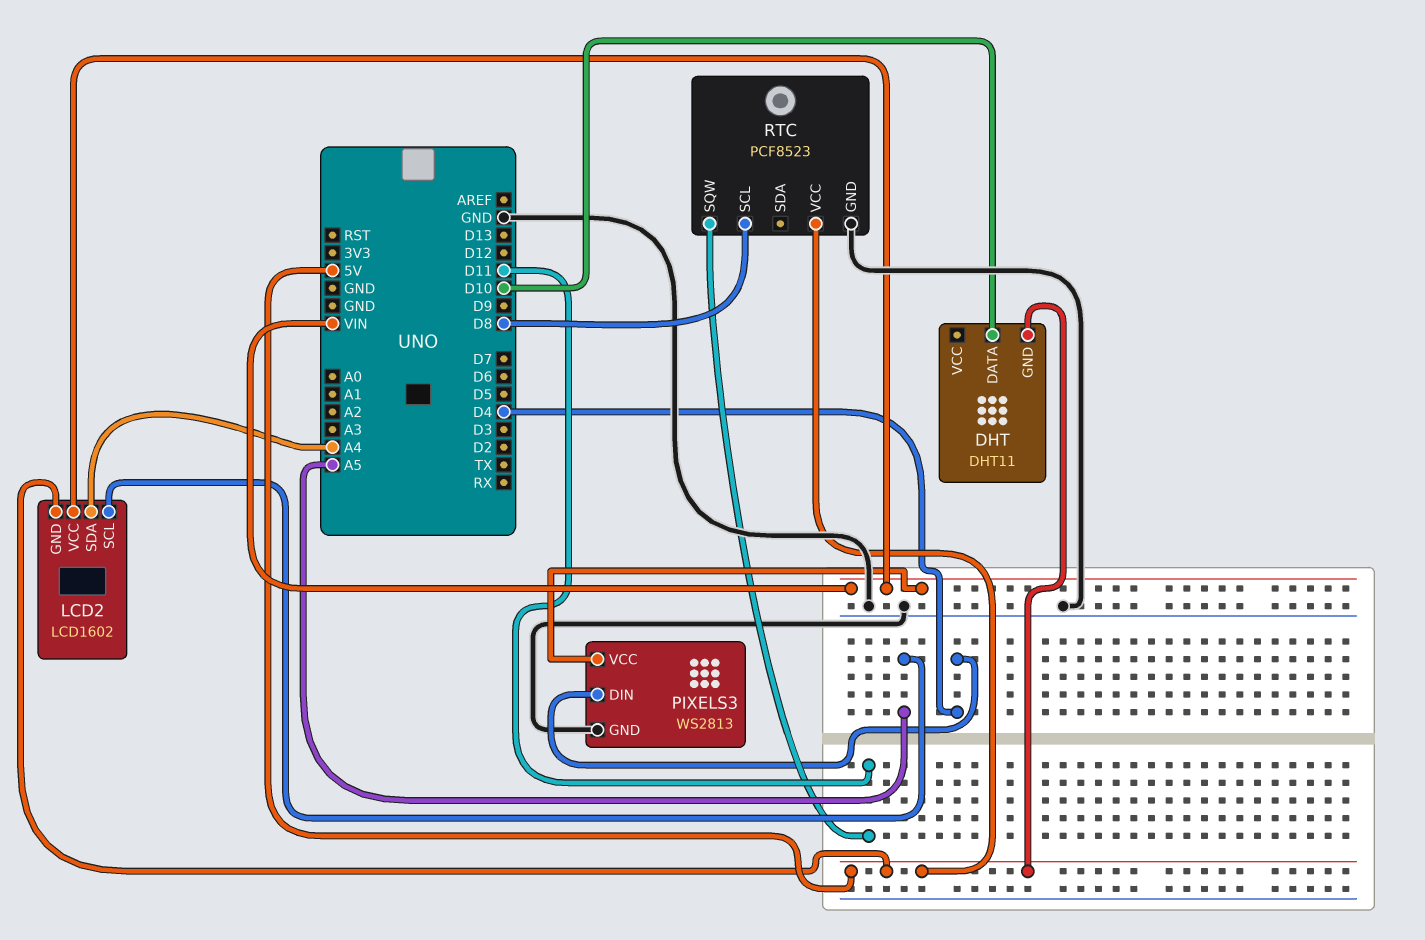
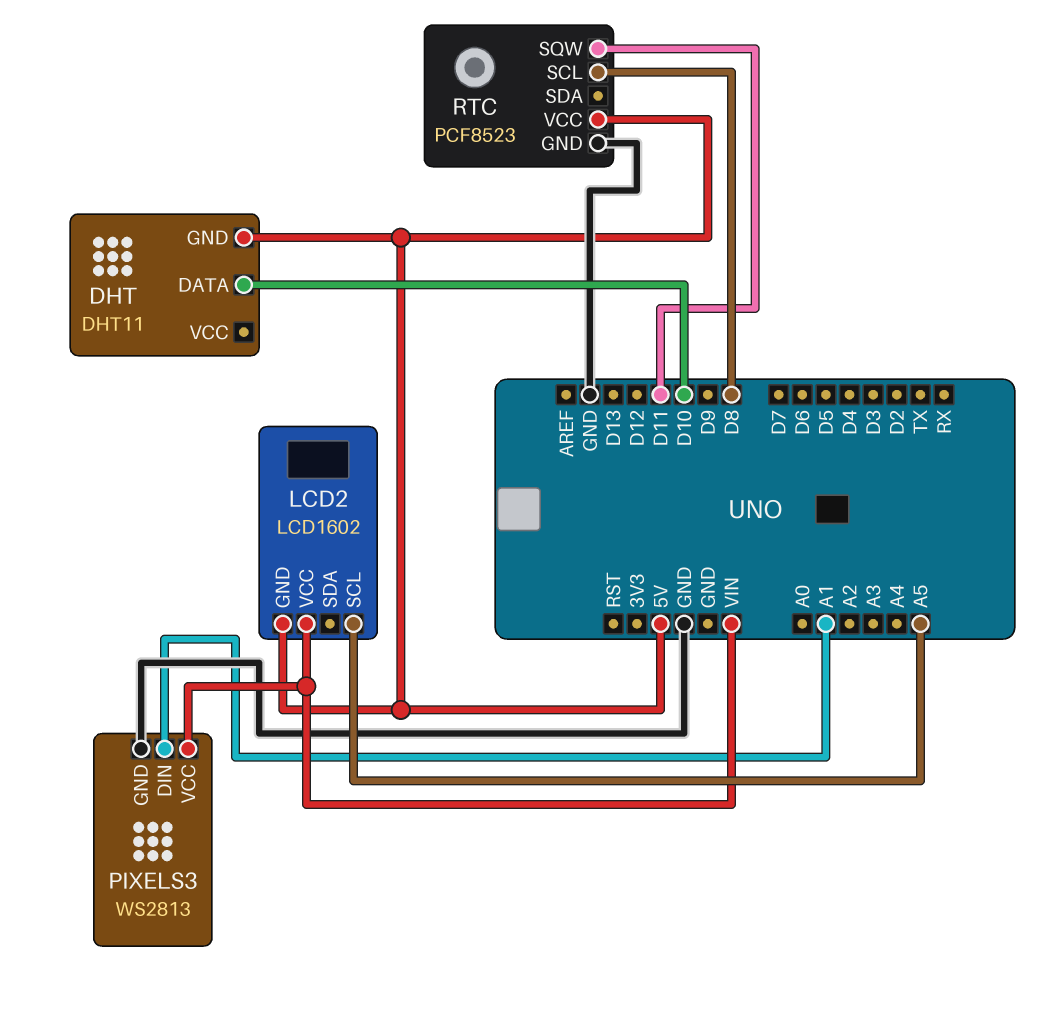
LCD2 pin SDA: A4 -> none
PIXELS3 pin DIN: D4 -> A1

